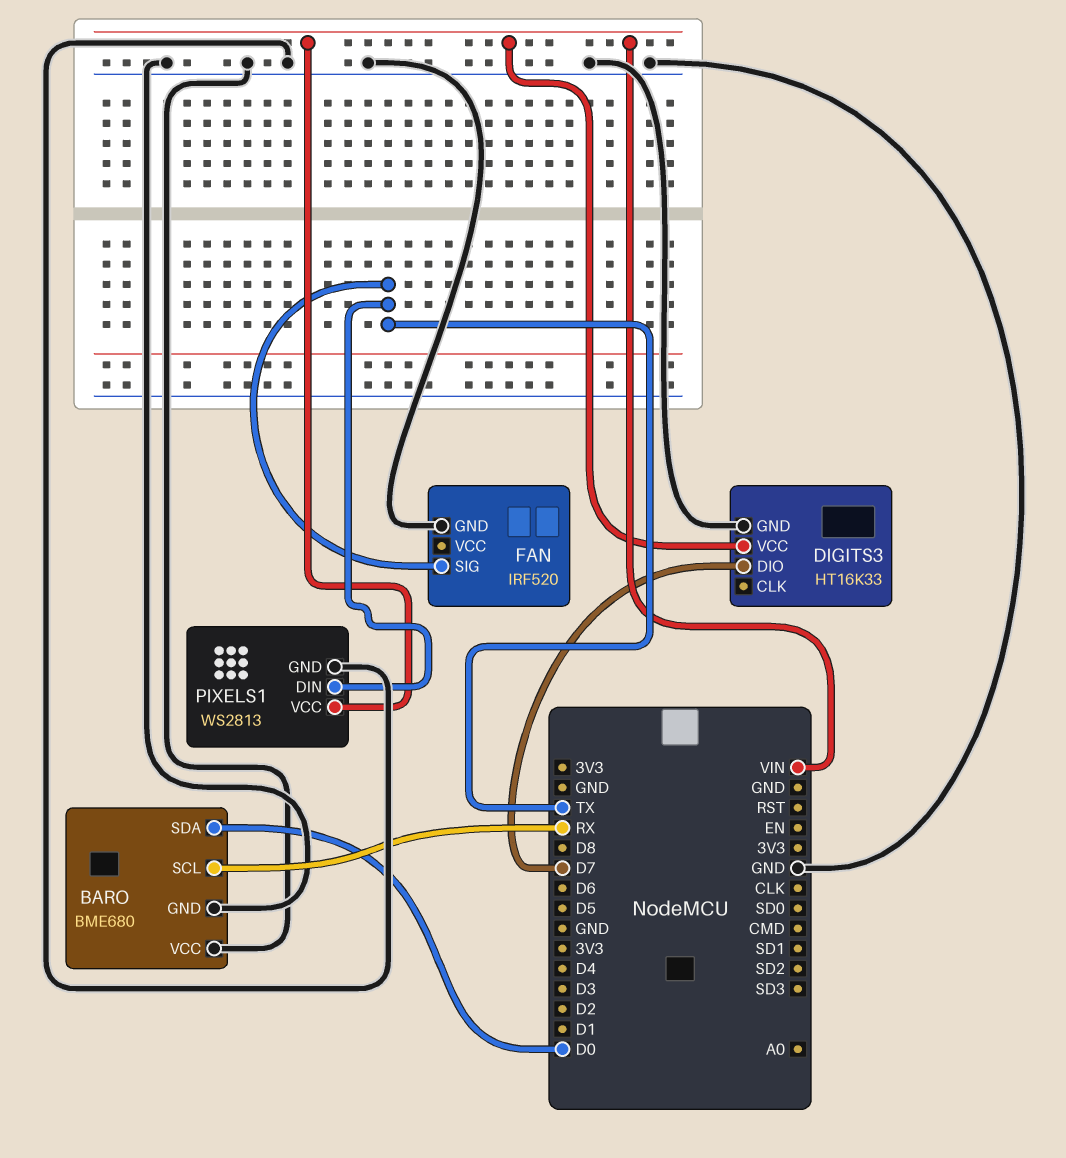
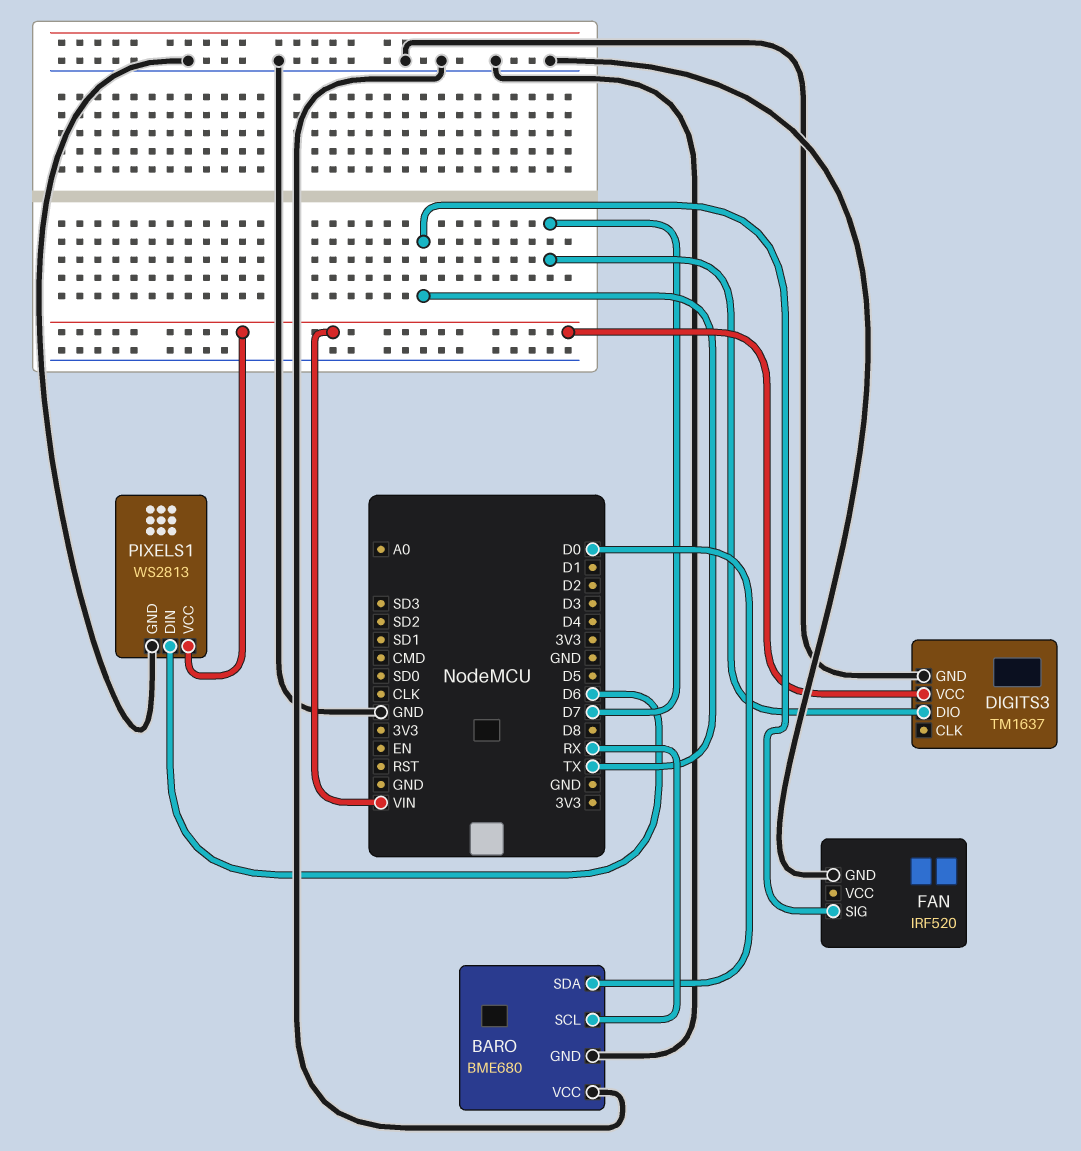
DIGITS3: HT16K33 -> TM1637
PIXELS1 pin DIN: TX -> D6

